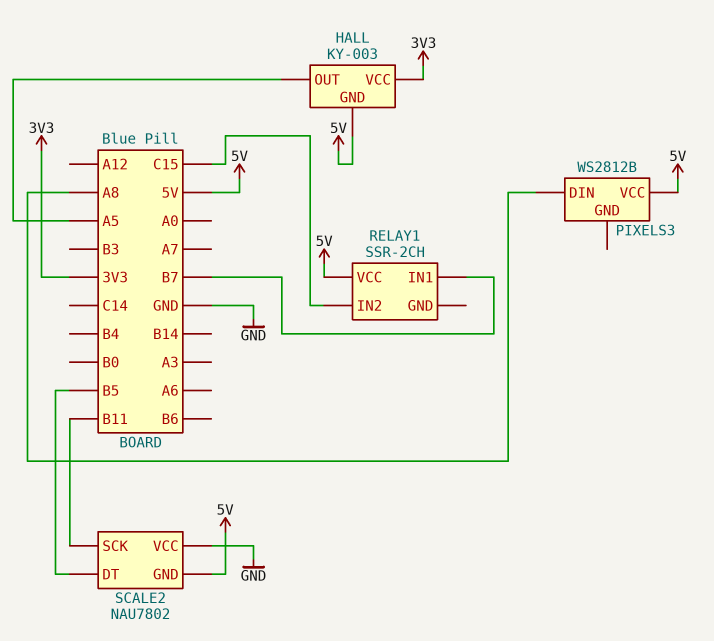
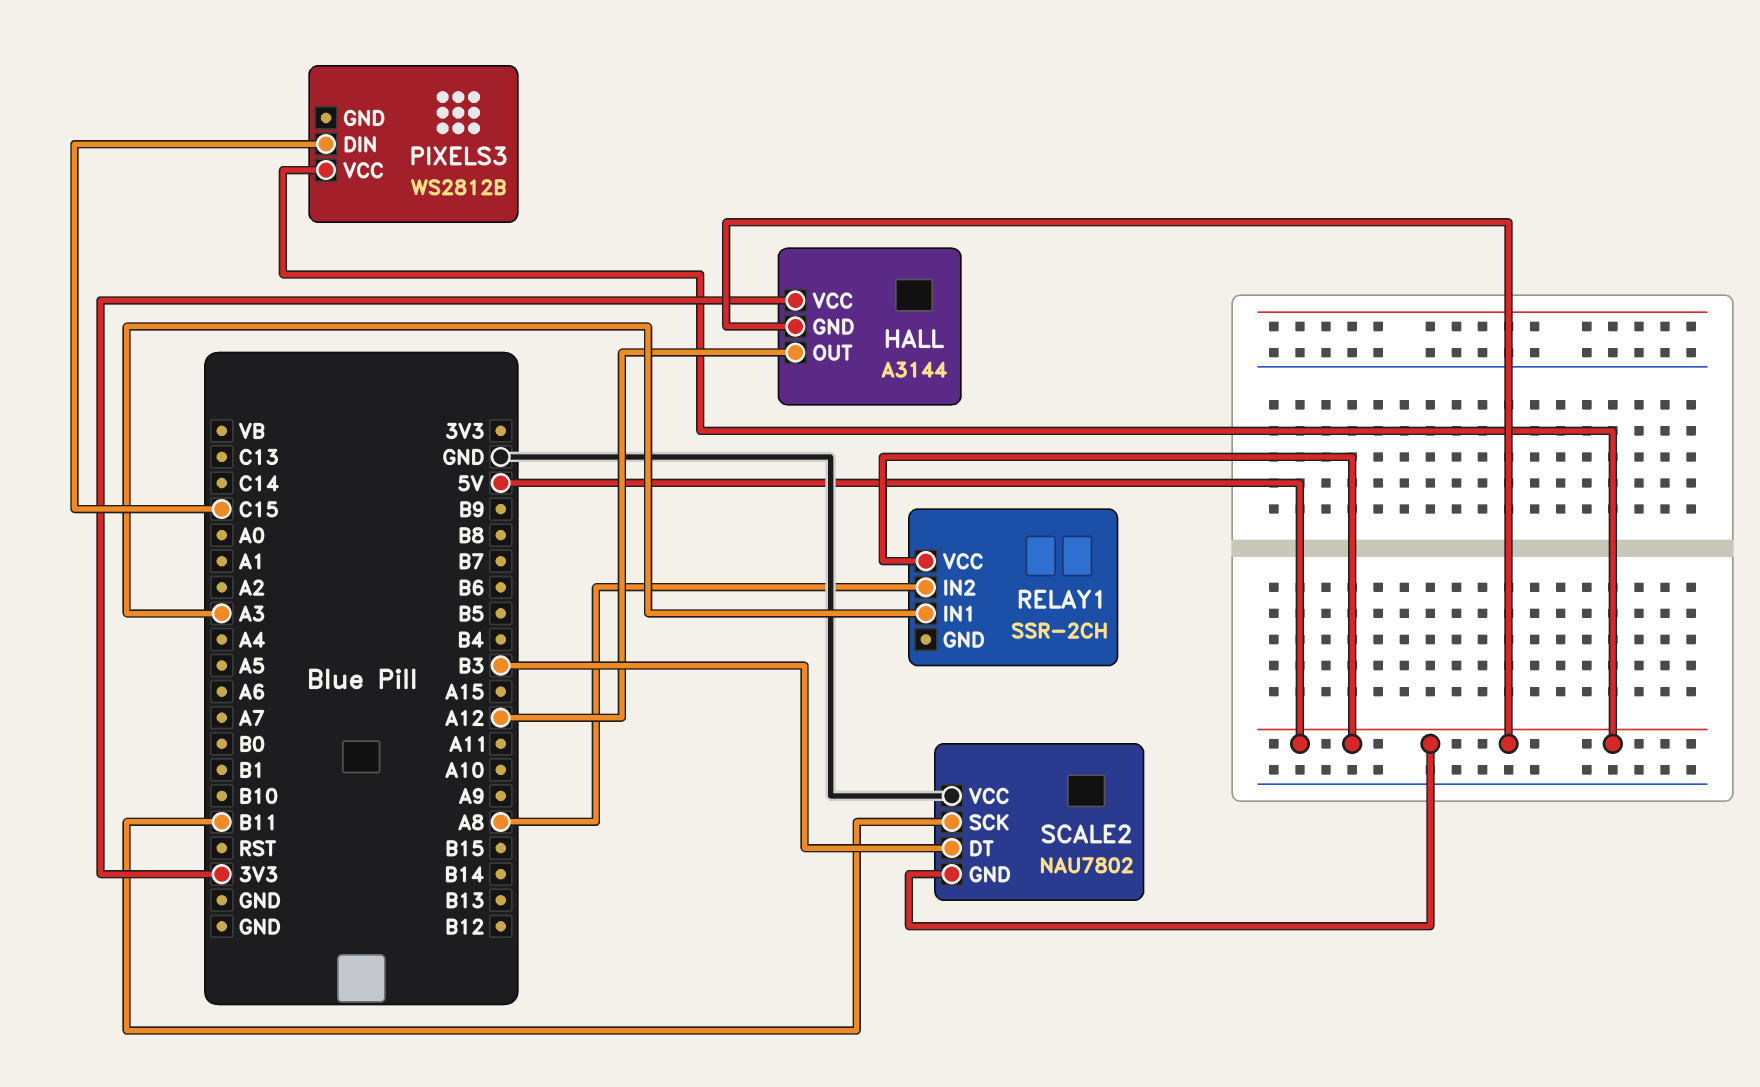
HALL: KY-003 -> A3144
HALL pin OUT: A5 -> A12
PIXELS3 pin DIN: A8 -> C15
RELAY1 pin IN1: B7 -> A3
RELAY1 pin IN2: C15 -> A8
SCALE2 pin DT: B5 -> B3

